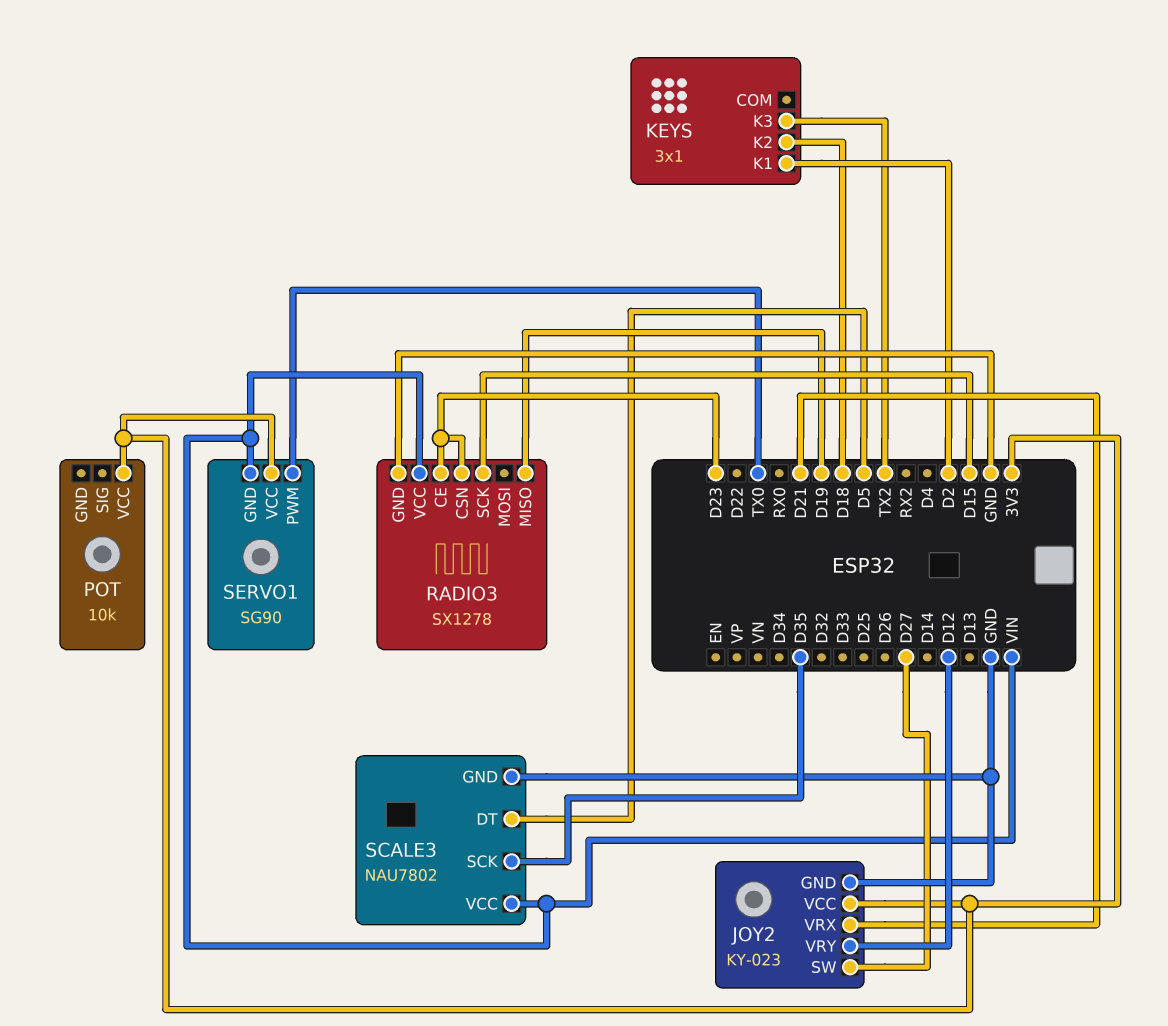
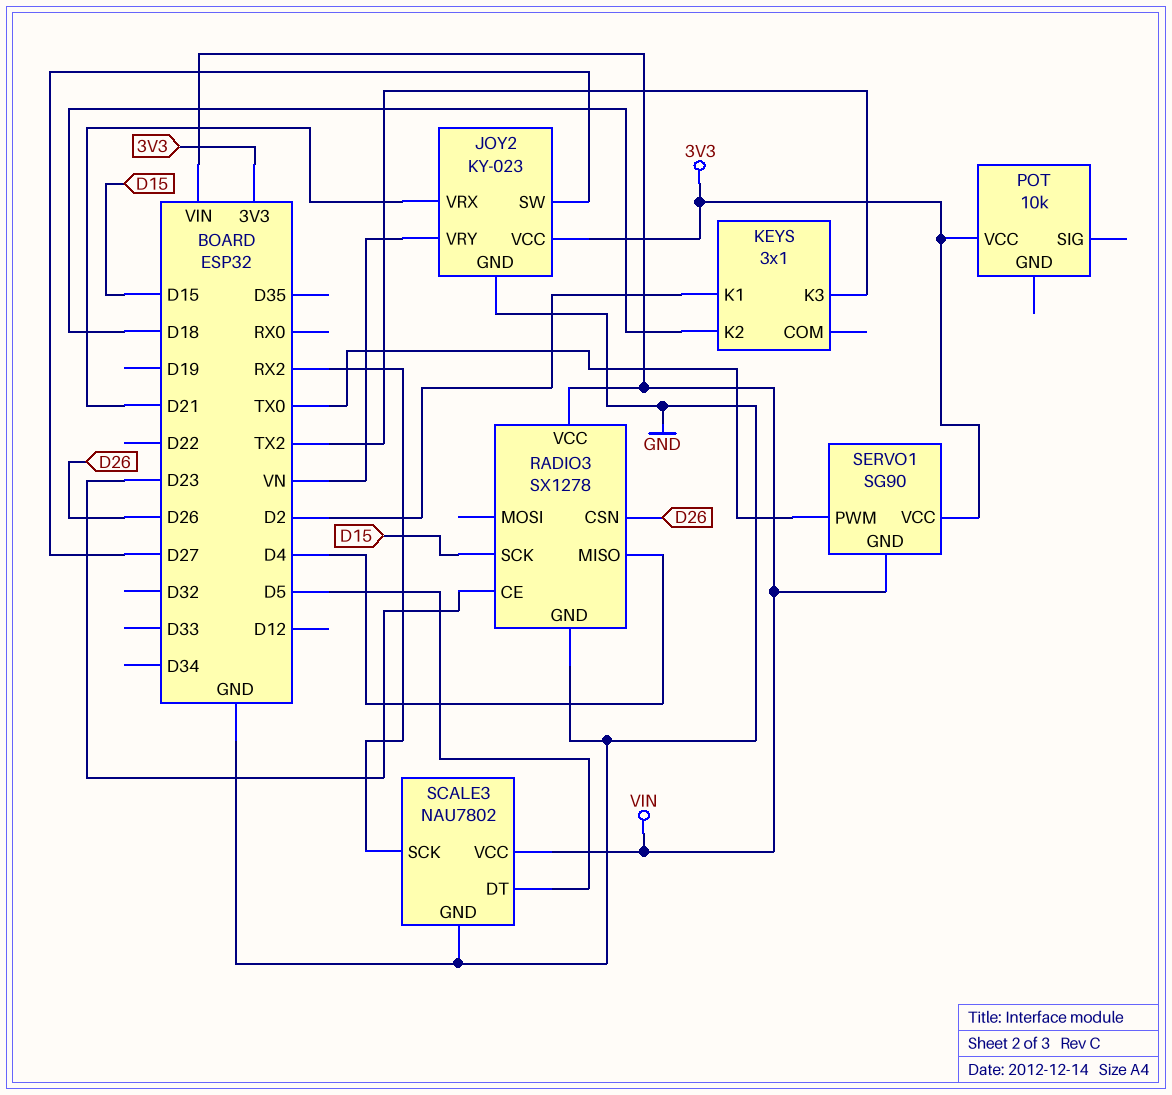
JOY2 pin VRY: D12 -> VN
RADIO3 pin CSN: D23 -> D26
RADIO3 pin MISO: D19 -> D4
SCALE3 pin SCK: D35 -> RX2

